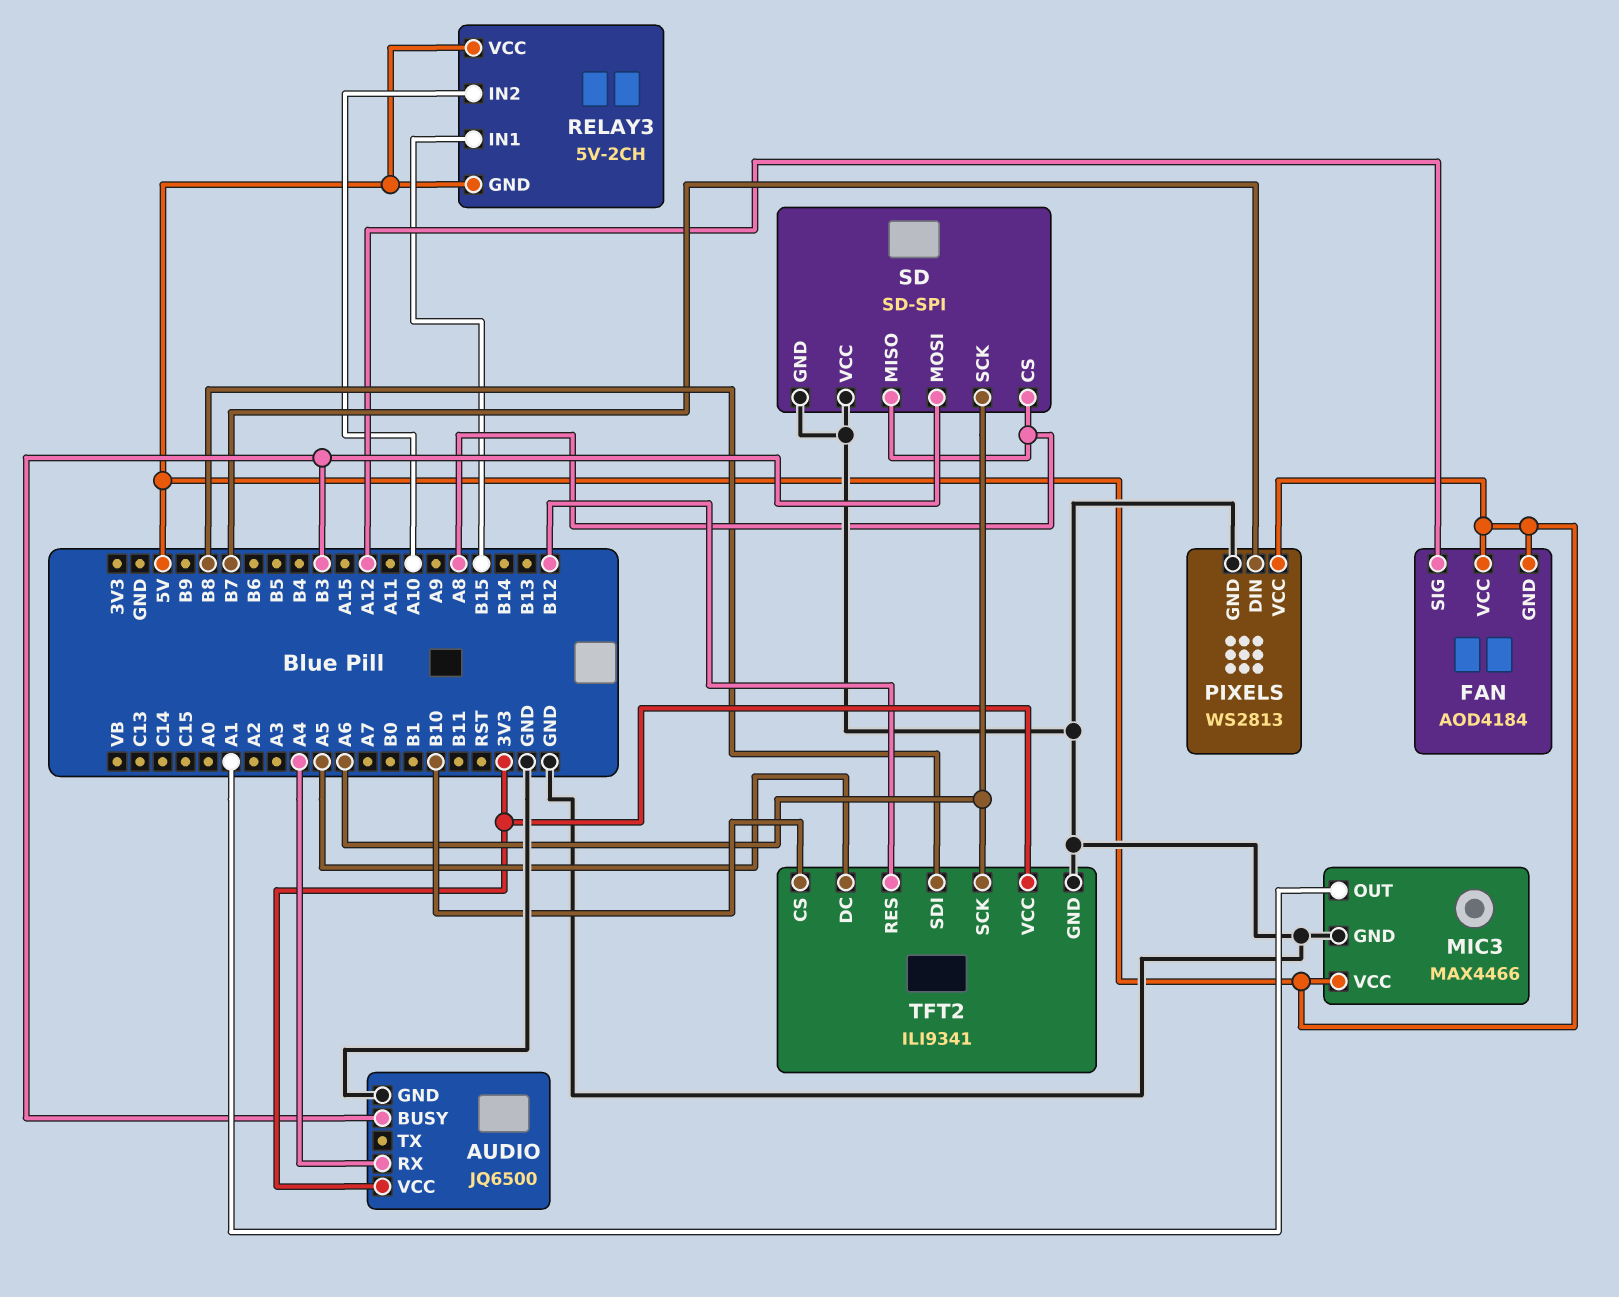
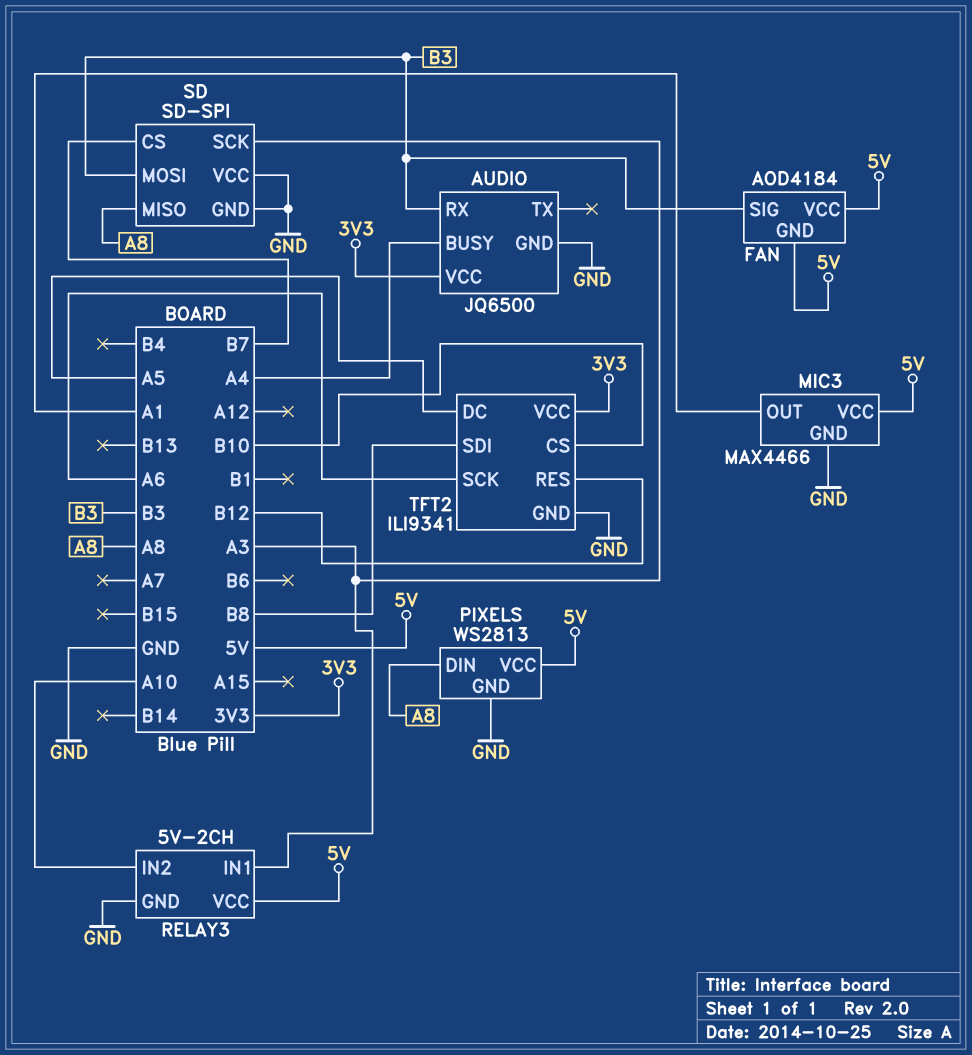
AUDIO pin BUSY: B3 -> A4
AUDIO pin RX: A4 -> B3
FAN pin SIG: A12 -> B3
PIXELS pin DIN: B7 -> A8
RELAY3 pin GND: 5V -> GND
RELAY3 pin IN1: B15 -> A3
SD pin CS: A8 -> B7
SD pin SCK: A6 -> A3

